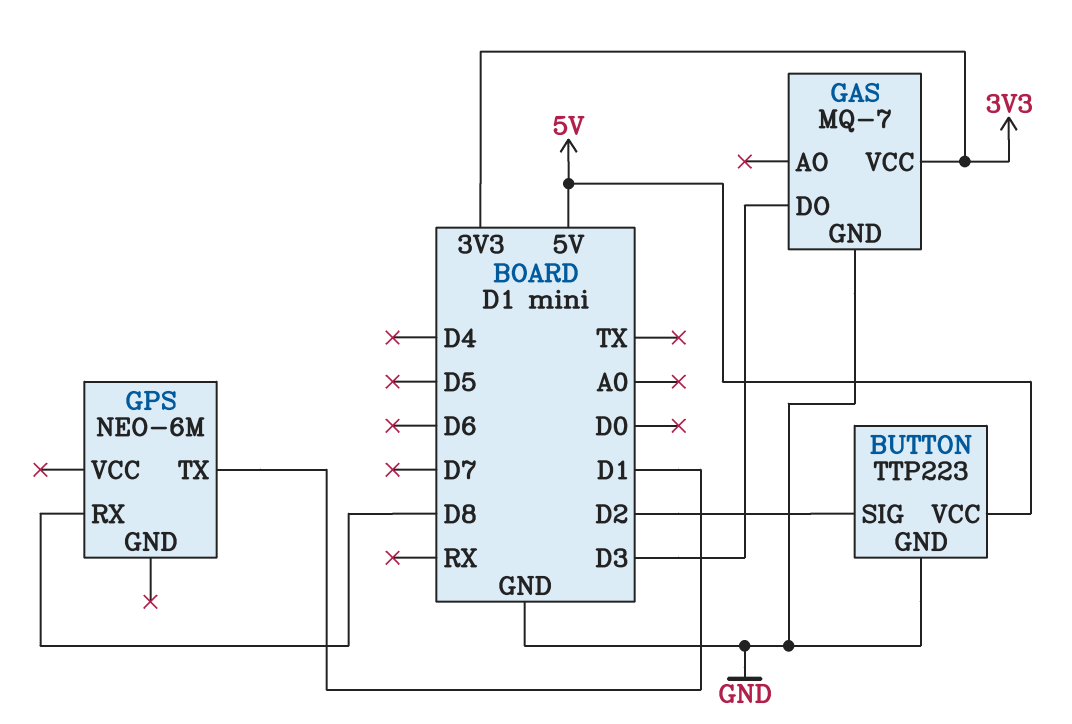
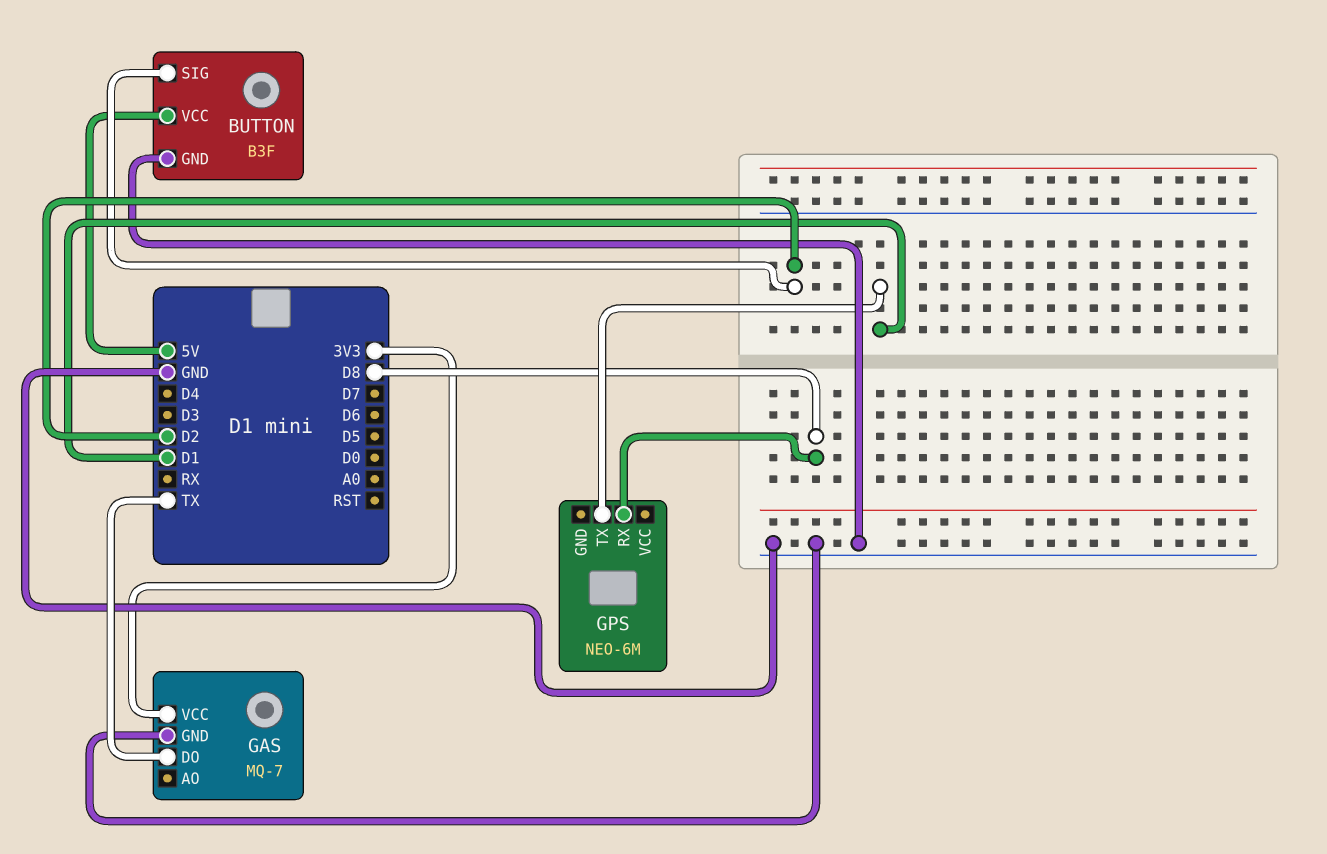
BUTTON: TTP223 -> B3F
GAS pin DO: D3 -> TX

